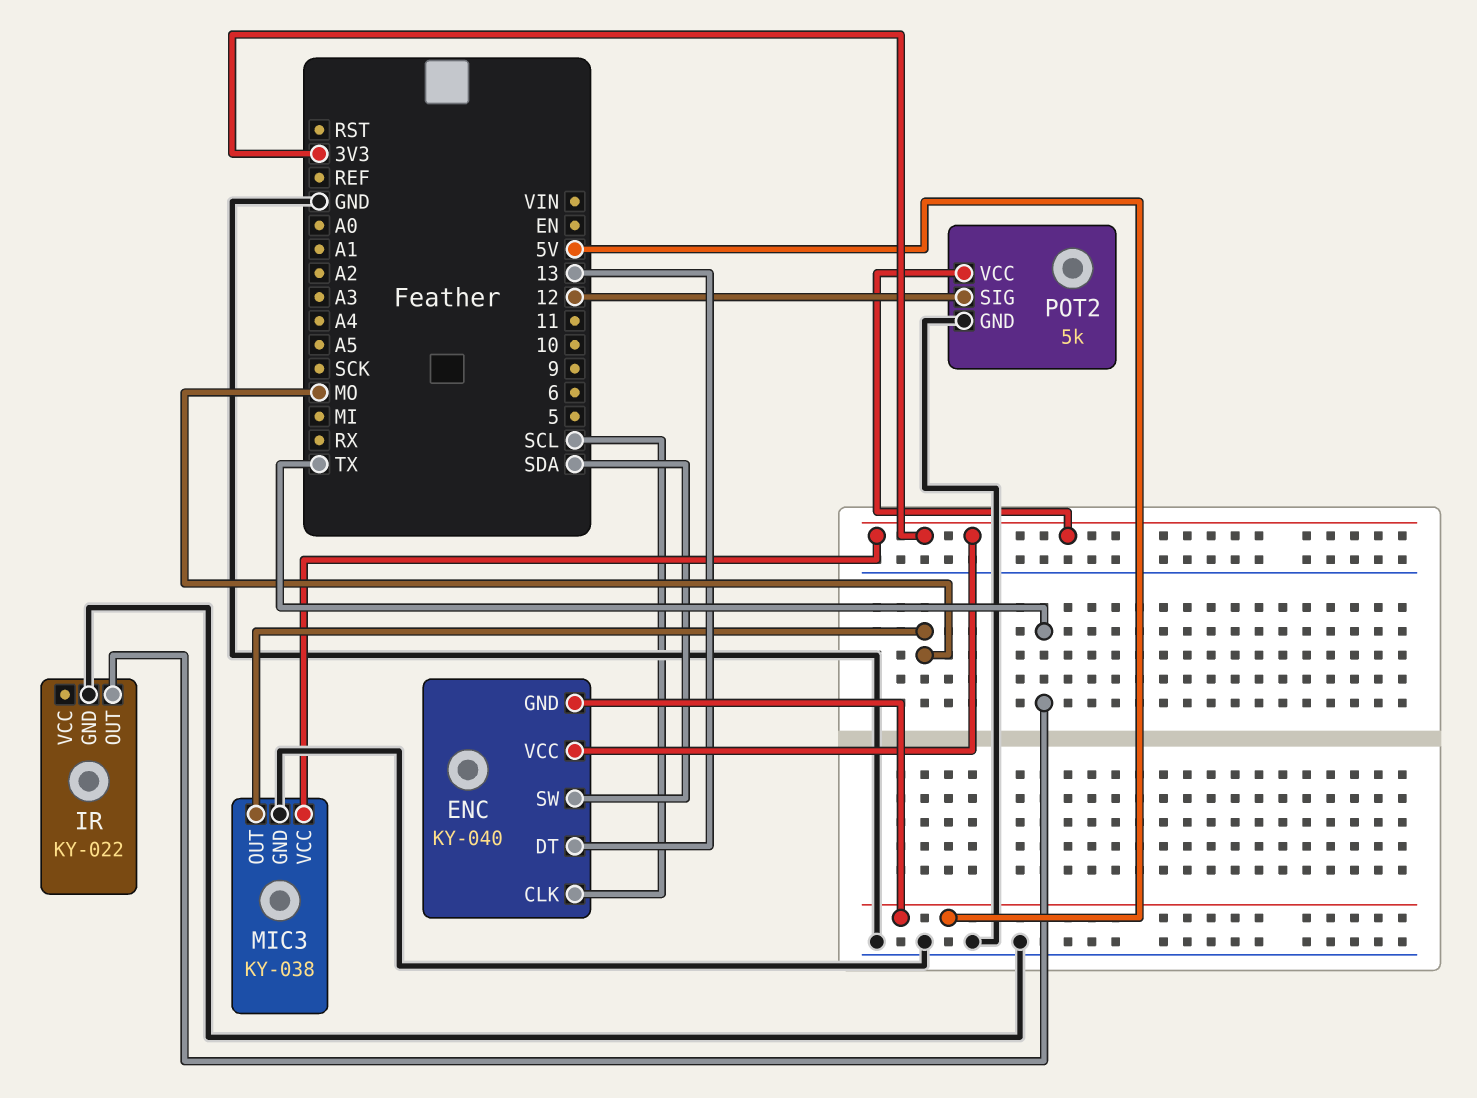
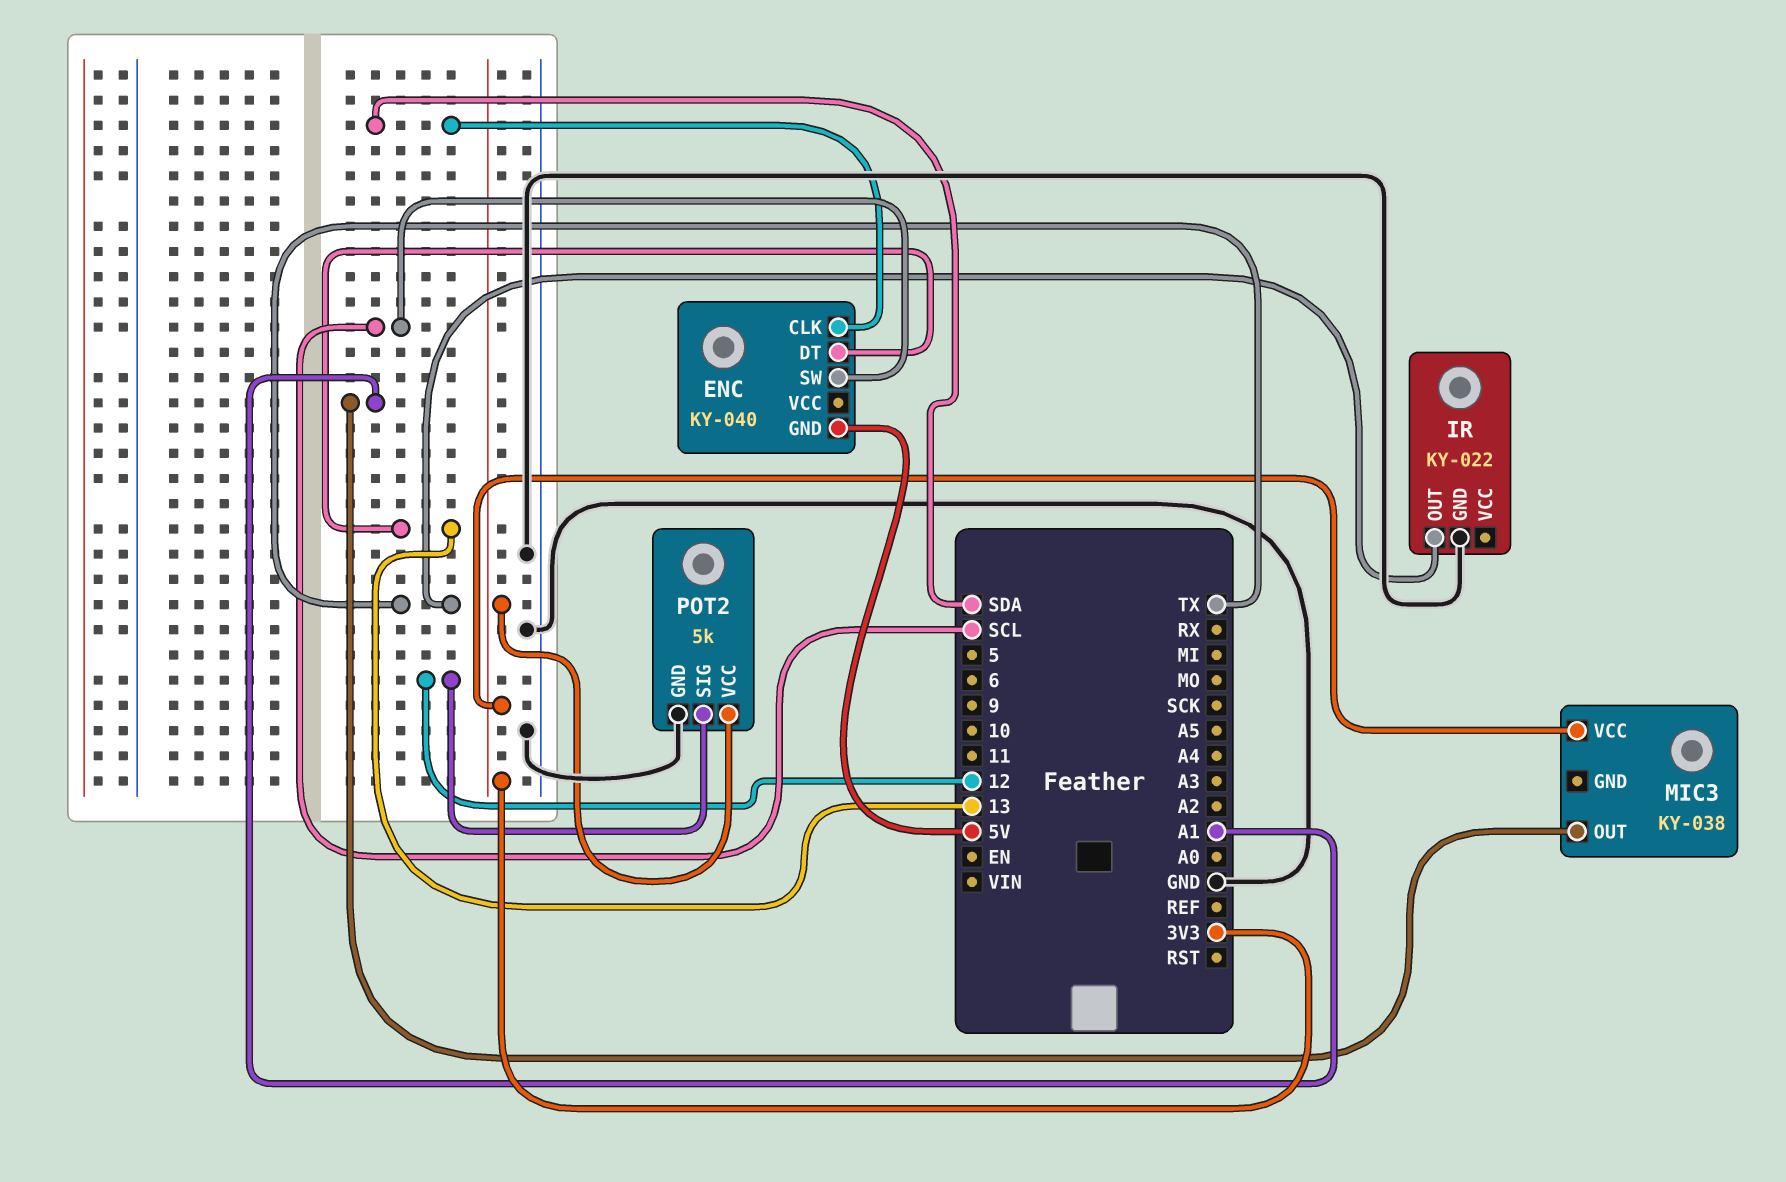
ENC pin CLK: SCL -> SDA
ENC pin SW: SDA -> SCL
ENC pin VCC: 3V3 -> none
MIC3 pin GND: GND -> none
MIC3 pin OUT: MO -> A1

